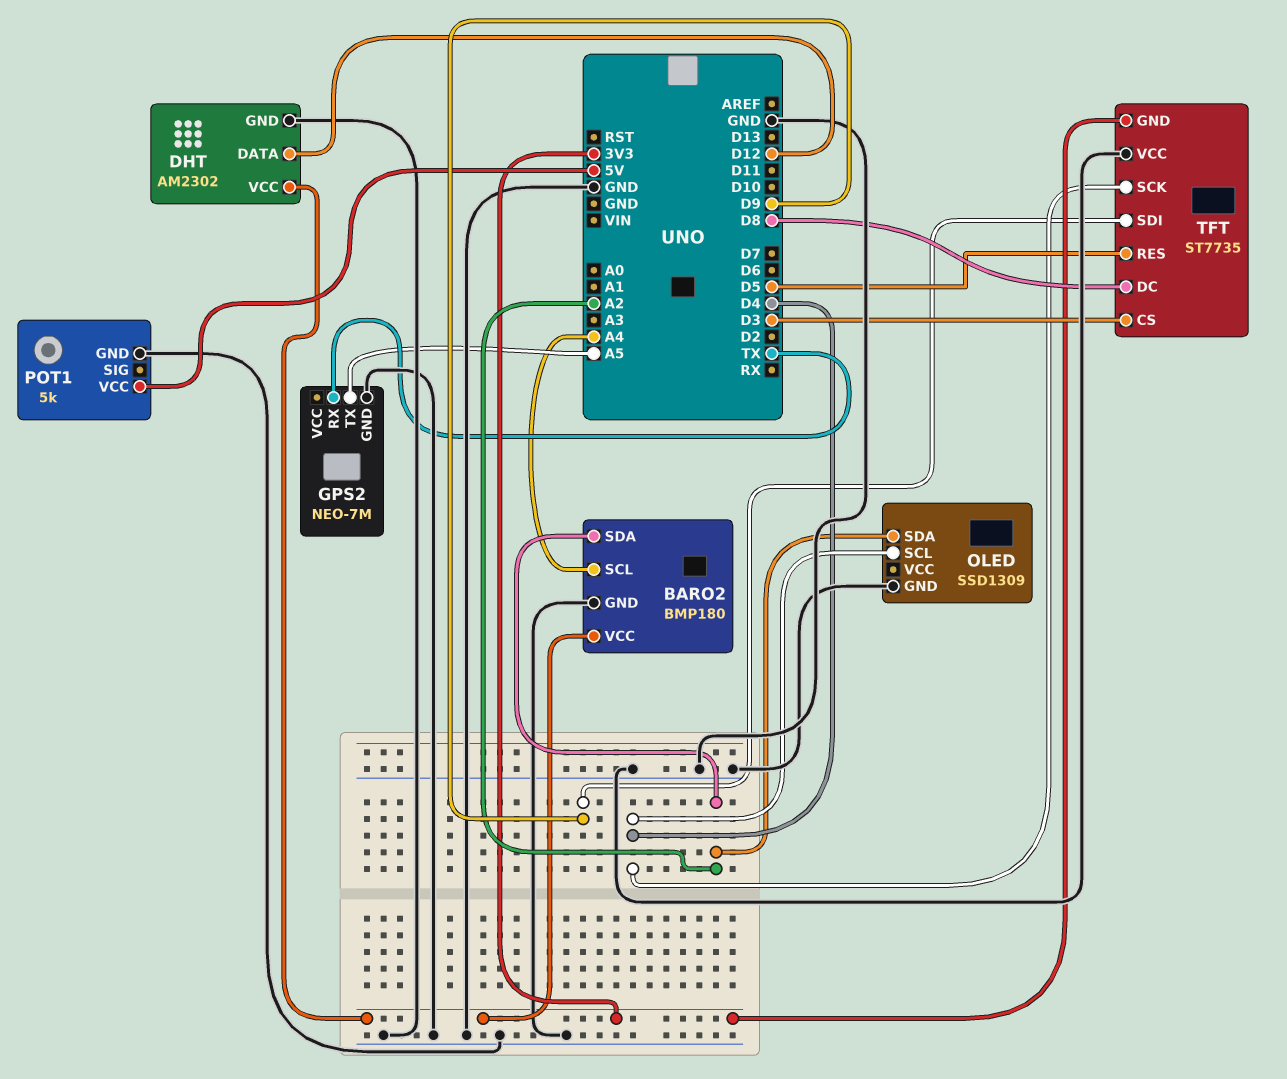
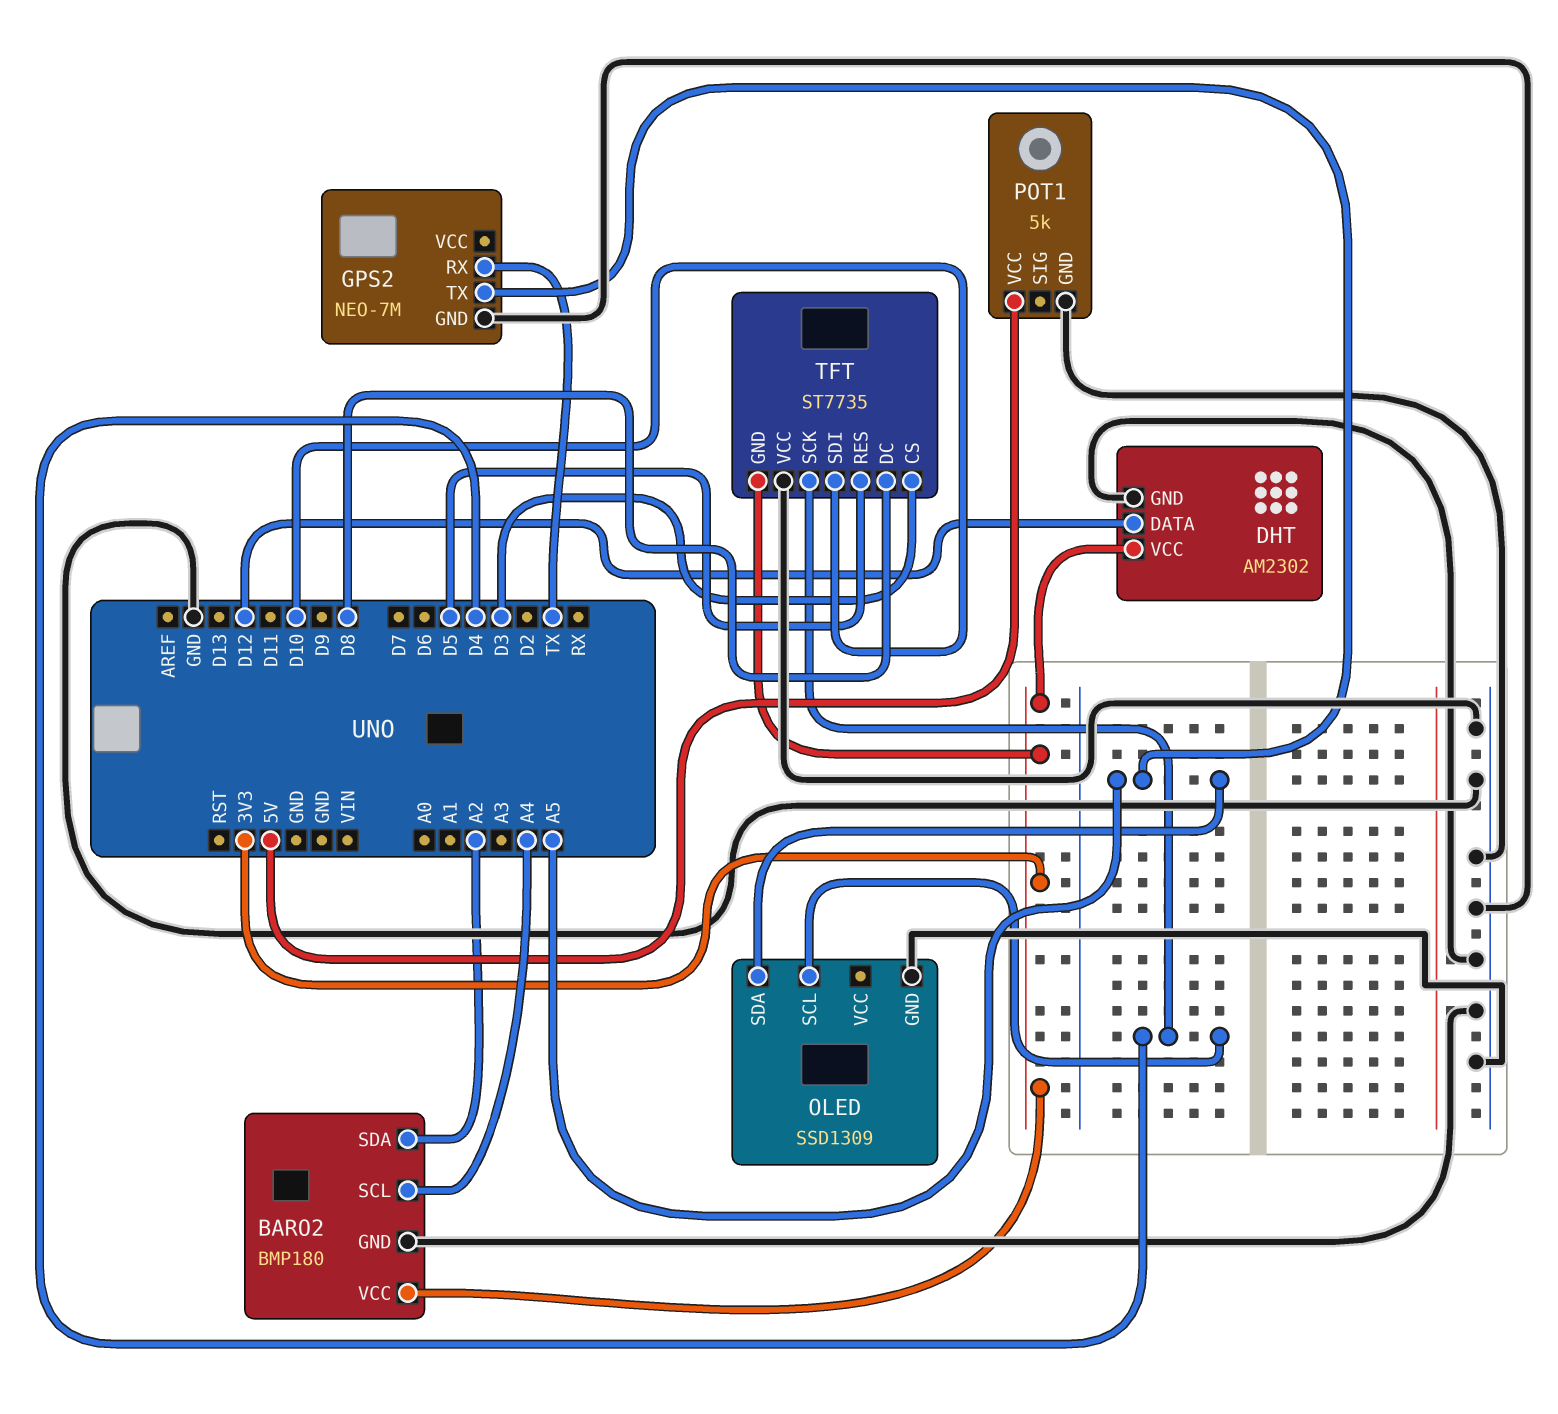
OLED pin SDA: A2 -> A5
TFT pin SDI: D9 -> D10

